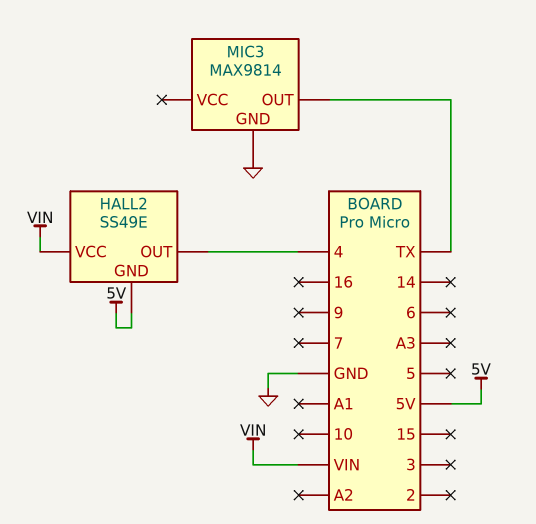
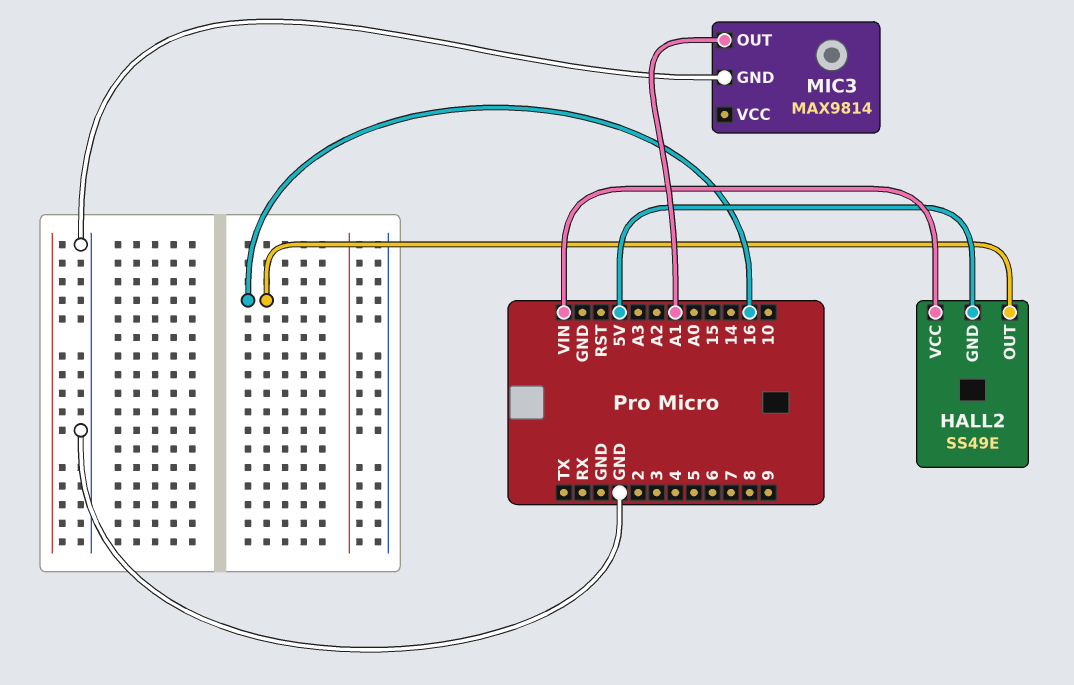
HALL2 pin OUT: 4 -> 16
MIC3 pin OUT: TX -> A1

